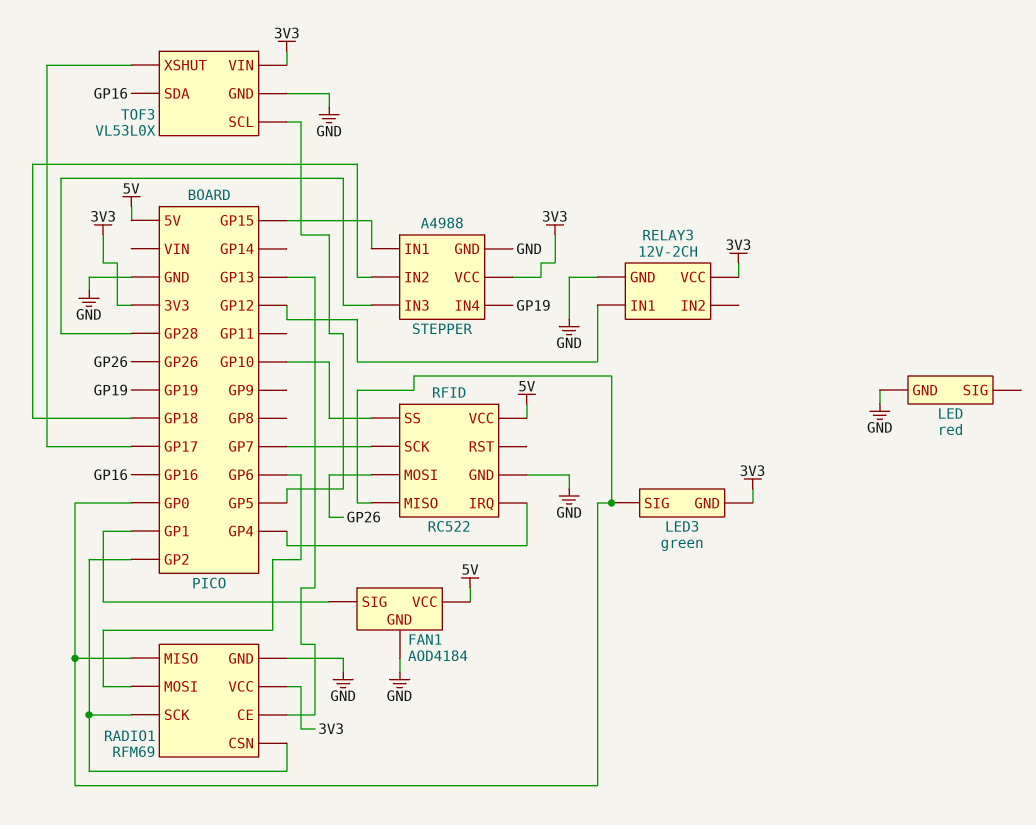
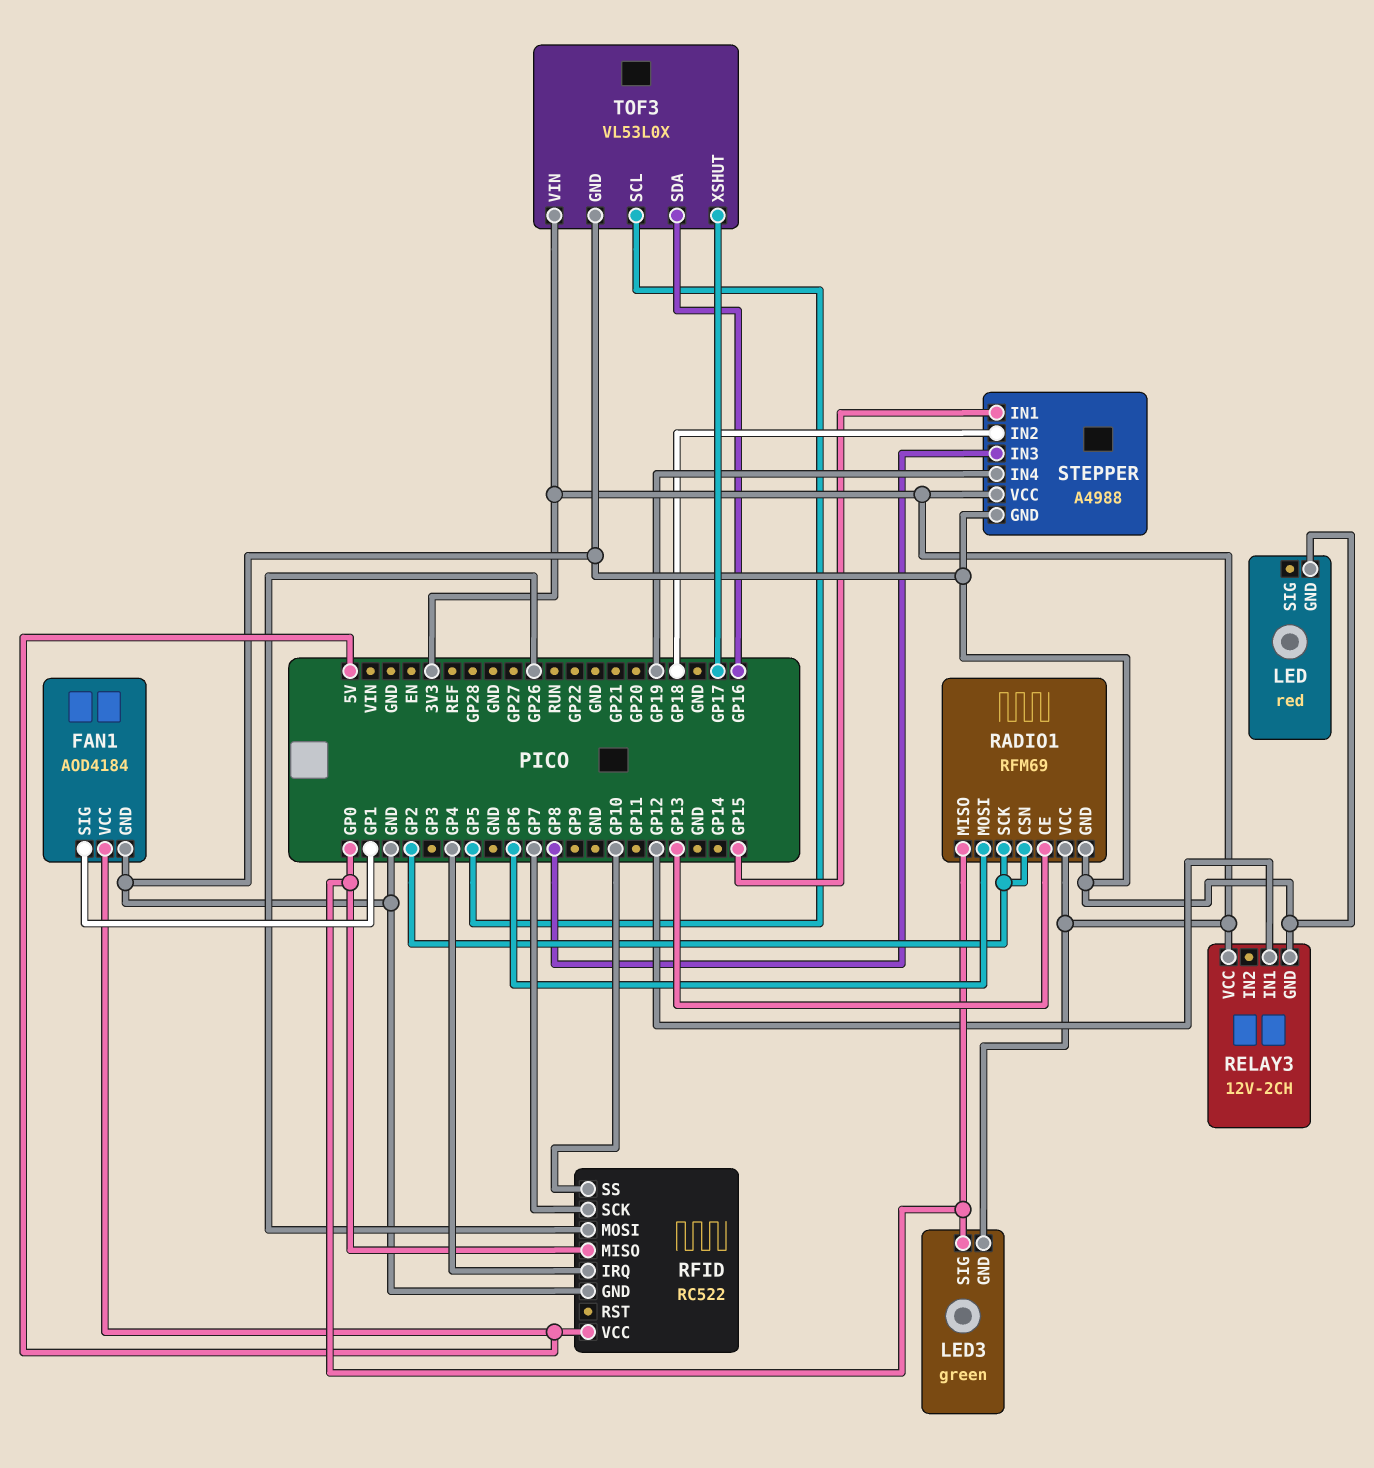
STEPPER pin IN3: GP28 -> GP8

